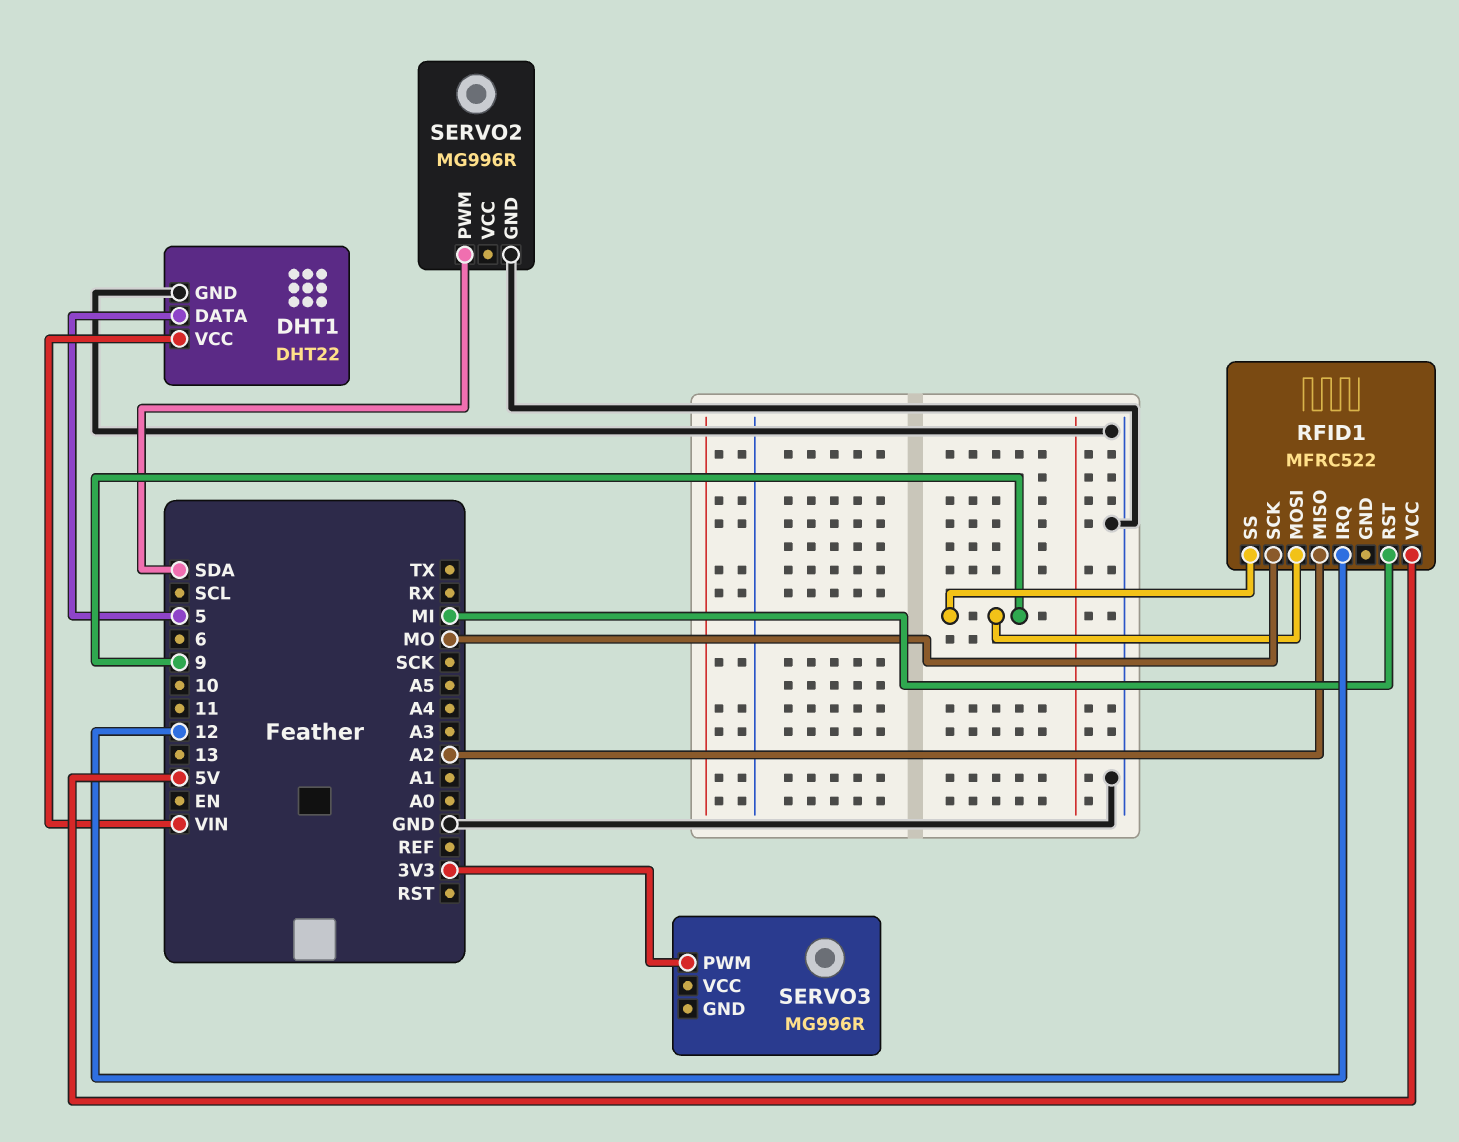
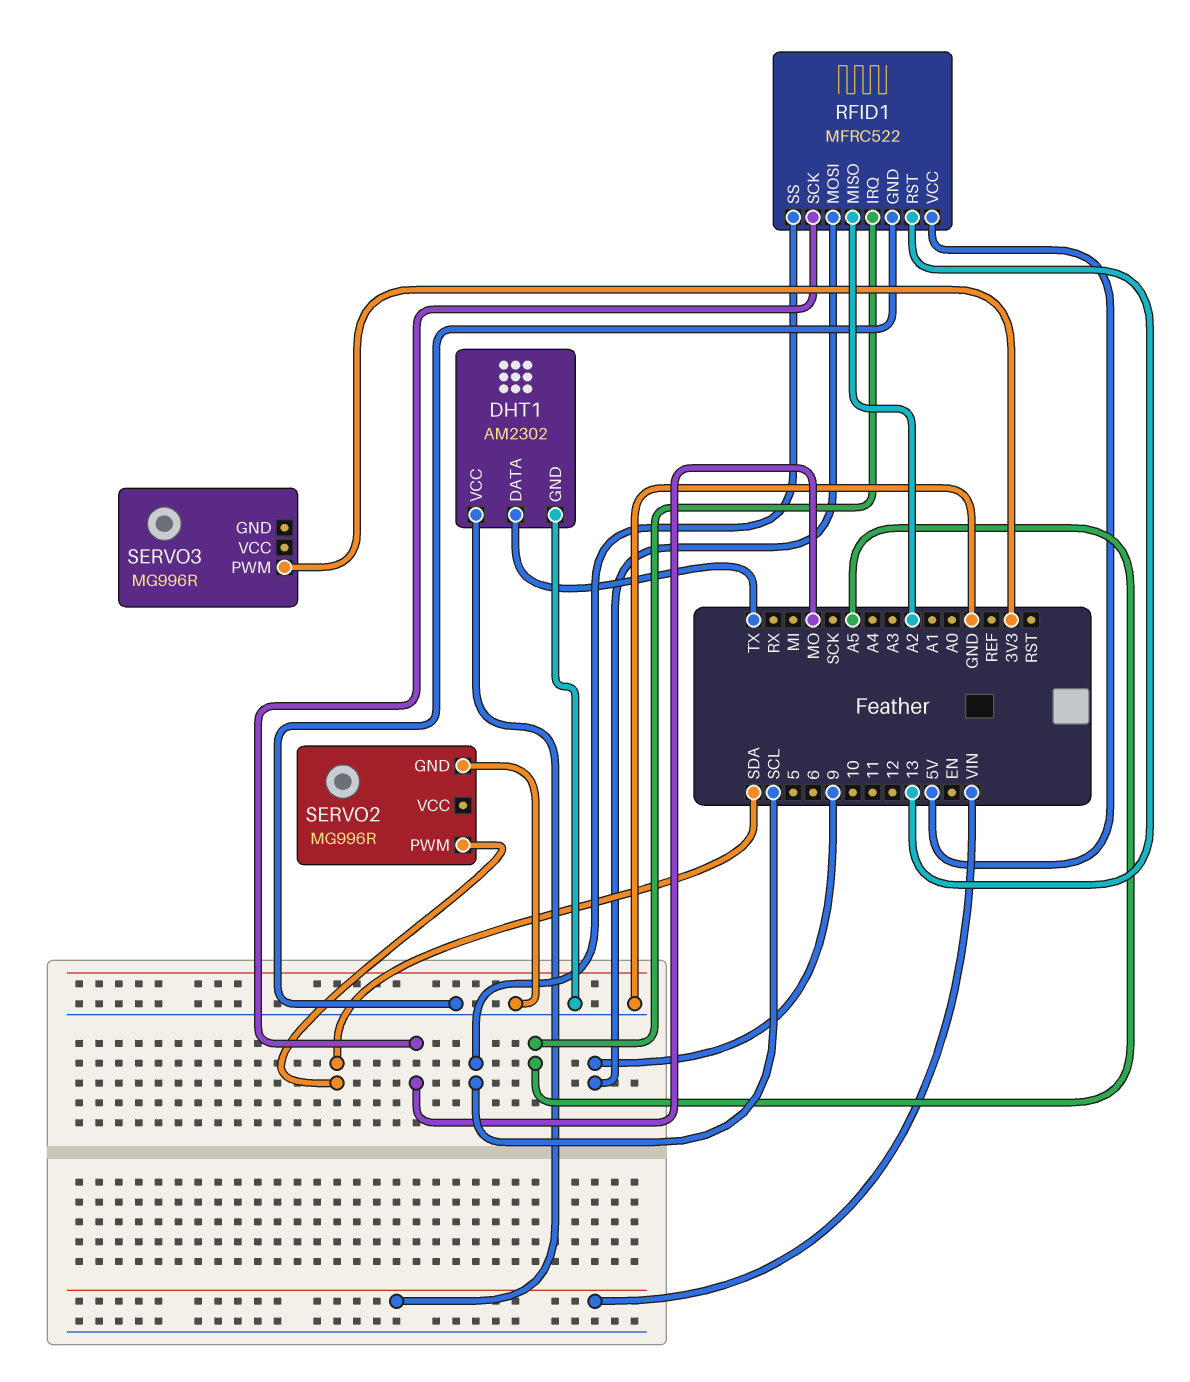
DHT1: DHT22 -> AM2302
DHT1 pin DATA: 5 -> TX
RFID1 pin GND: none -> GND
RFID1 pin IRQ: 12 -> A5
RFID1 pin RST: MI -> 13
RFID1 pin SS: 9 -> SCL

